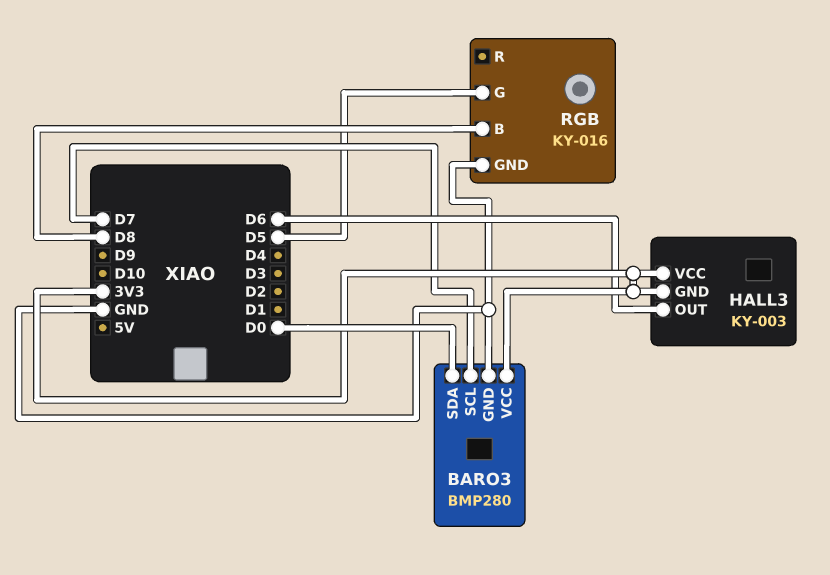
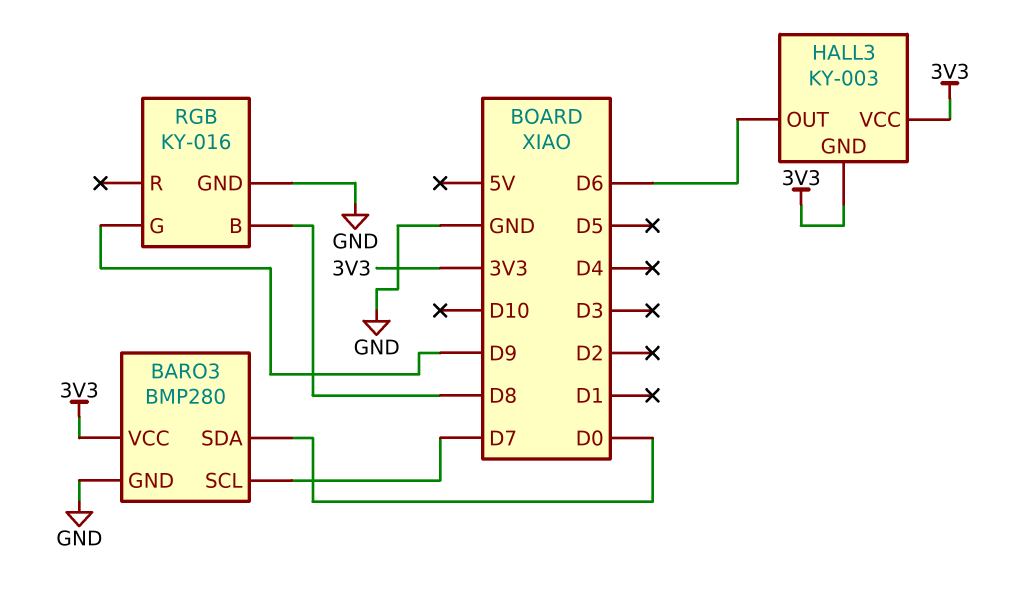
RGB pin G: D5 -> D9

